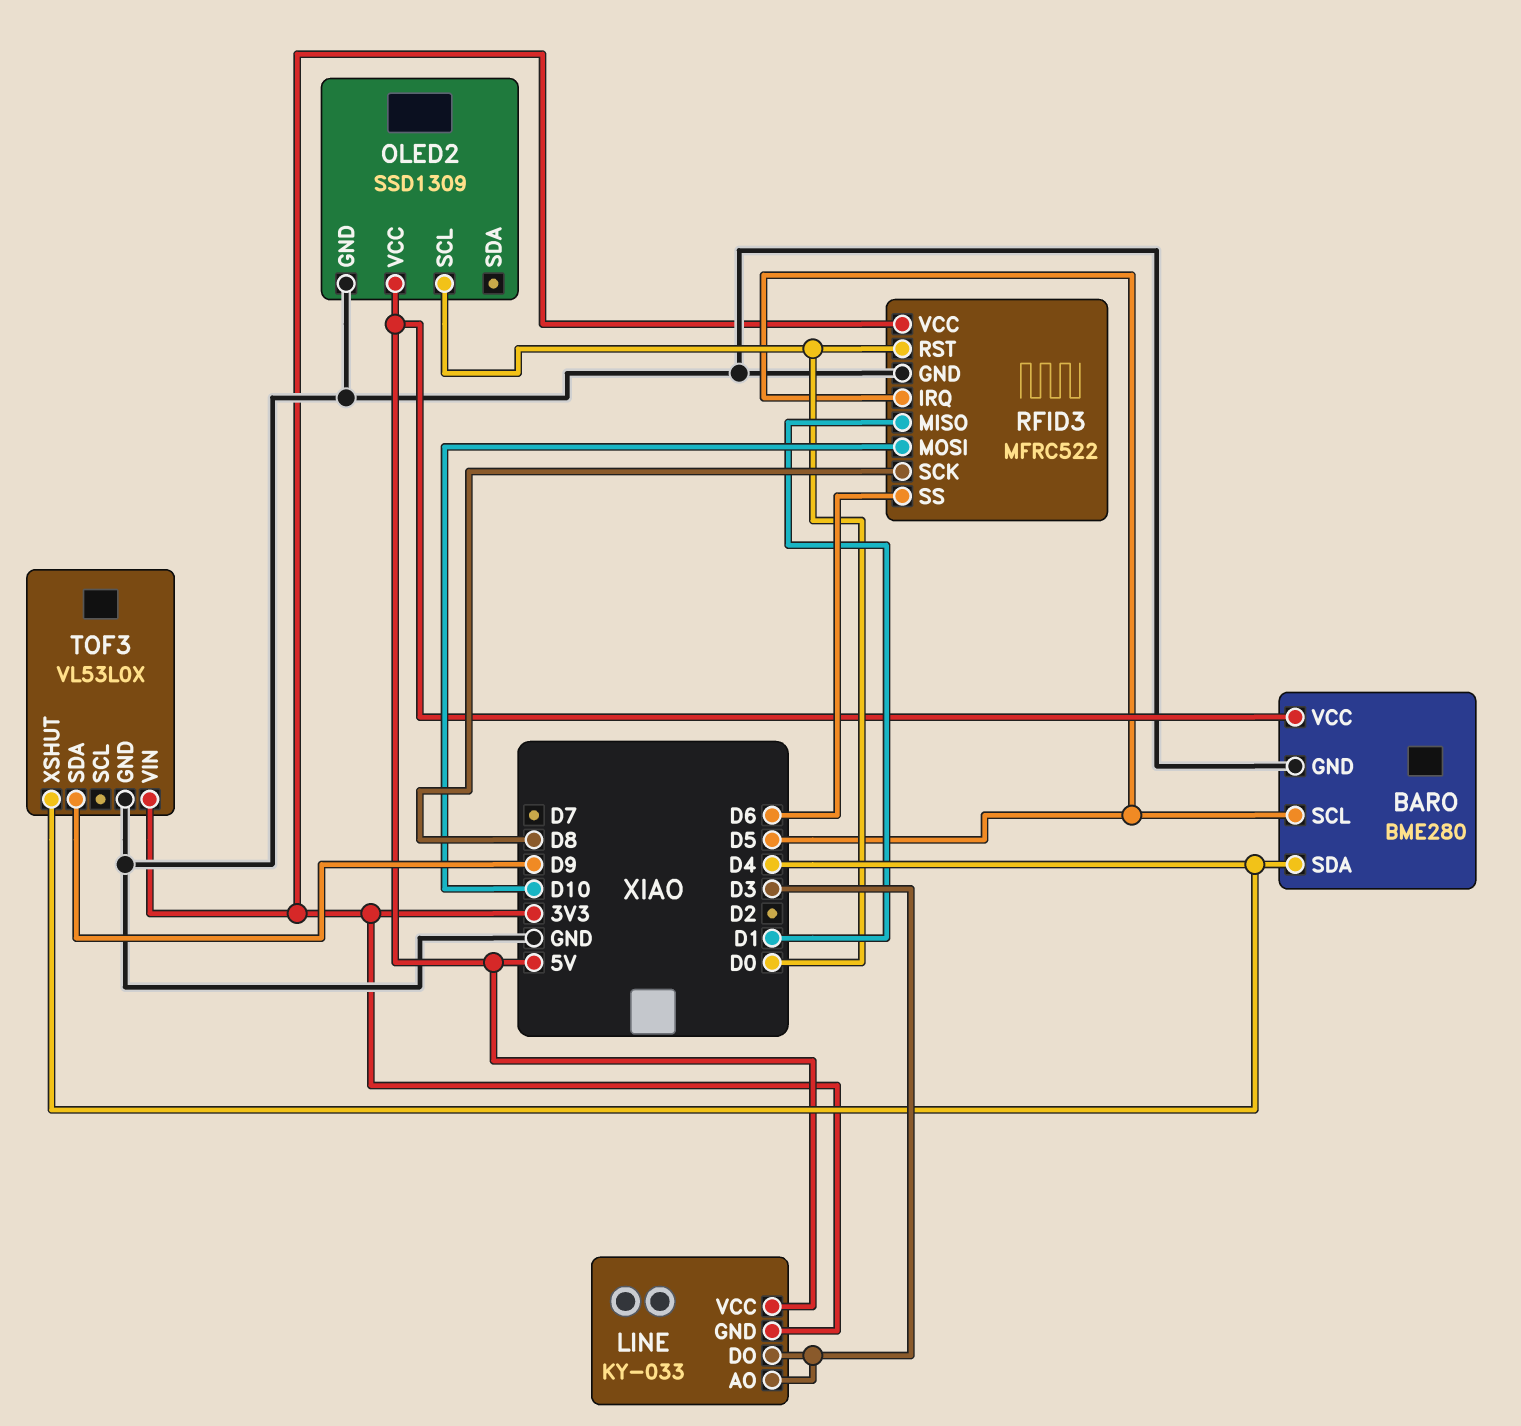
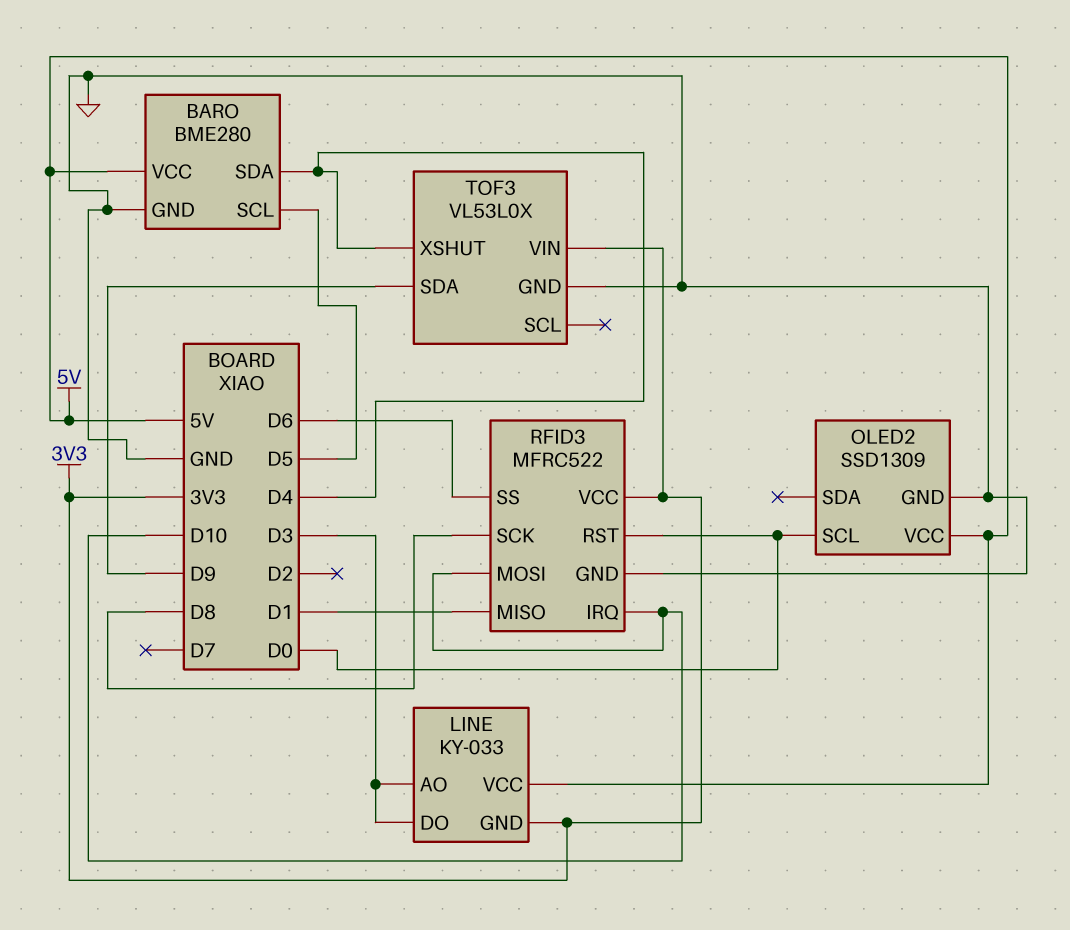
RFID3 pin IRQ: D5 -> D10

